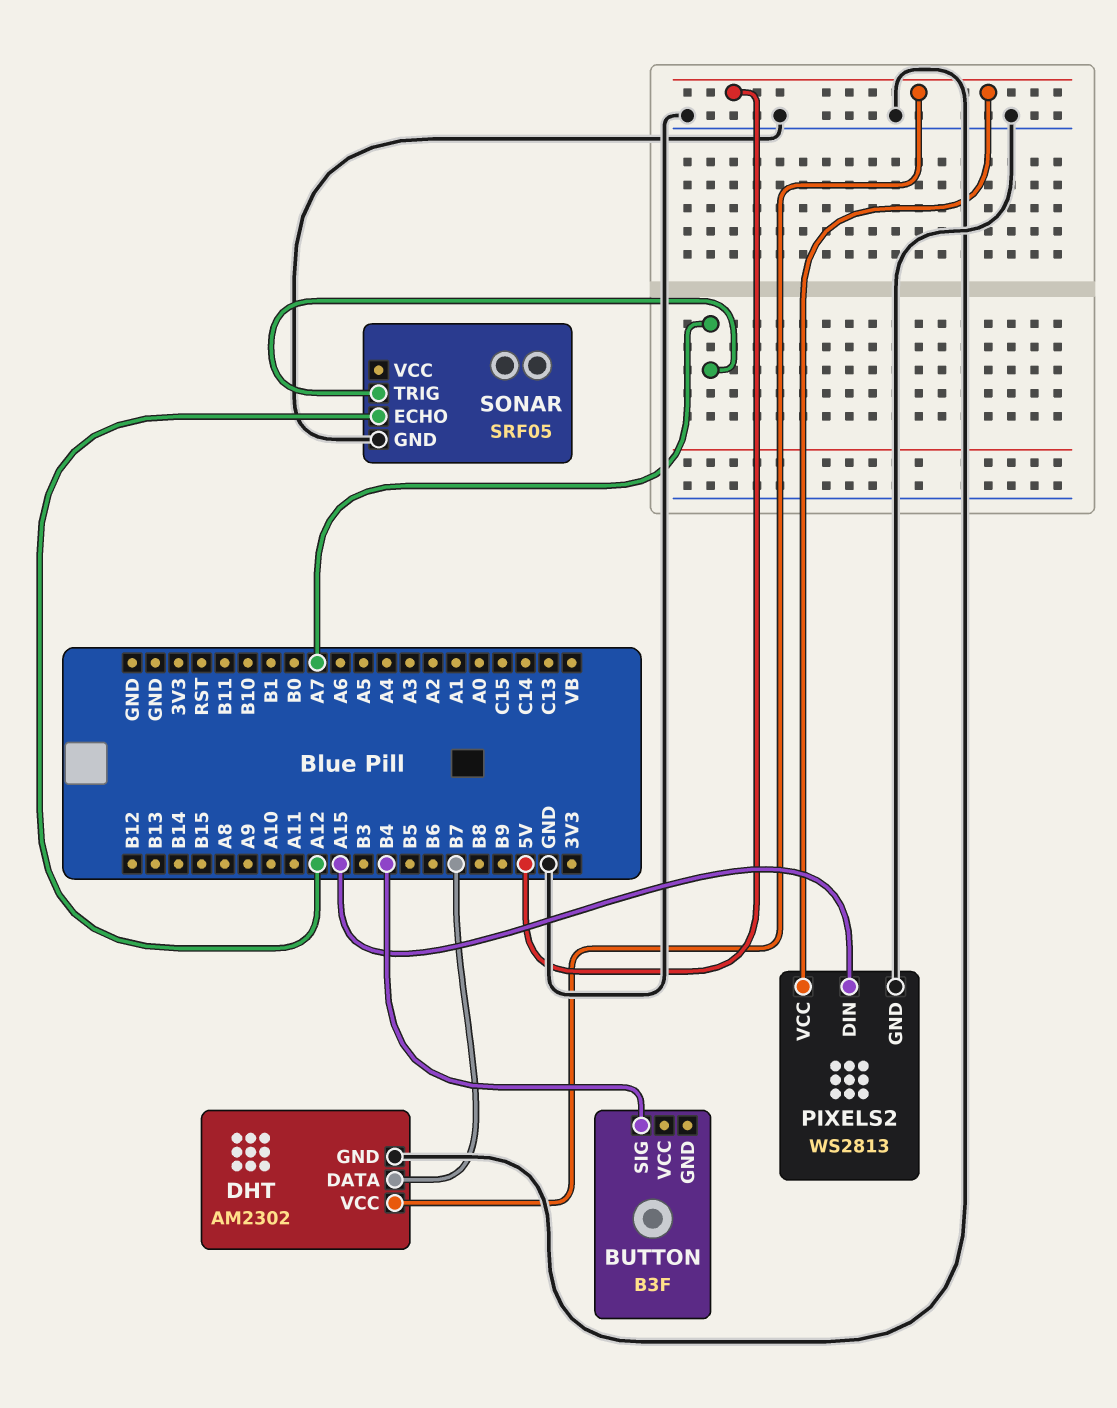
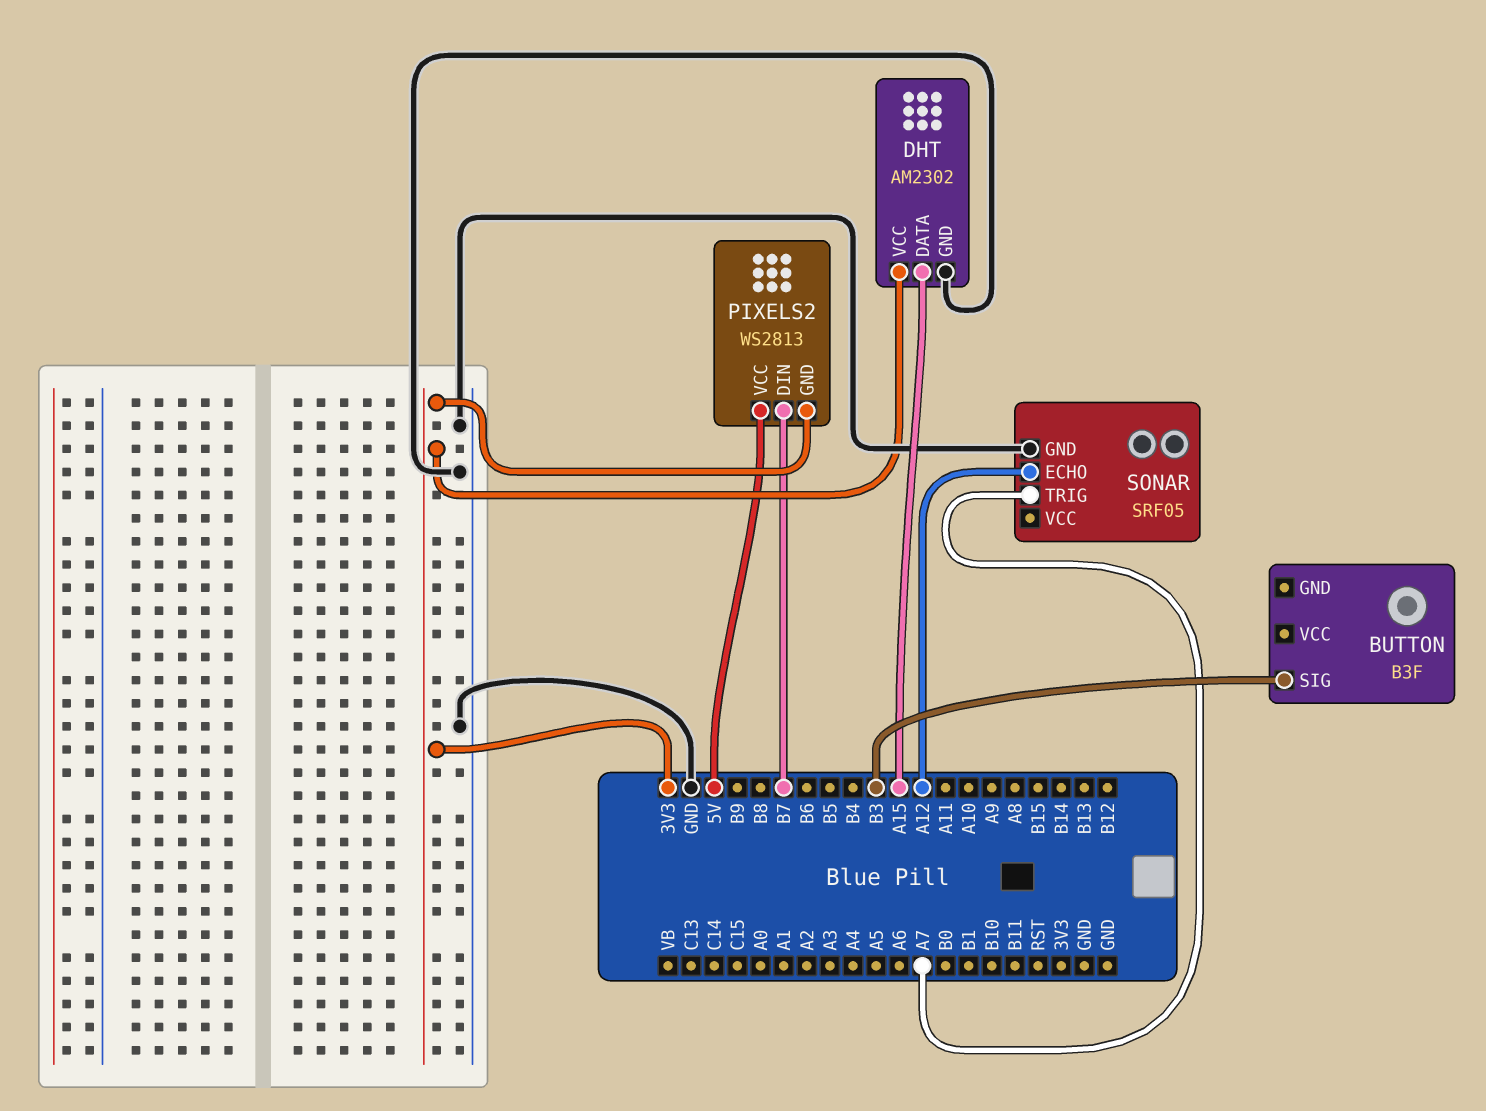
BUTTON pin SIG: B4 -> B3
DHT pin DATA: B7 -> A15
DHT pin VCC: 5V -> 3V3
PIXELS2 pin DIN: A15 -> B7
PIXELS2 pin GND: GND -> 3V3

